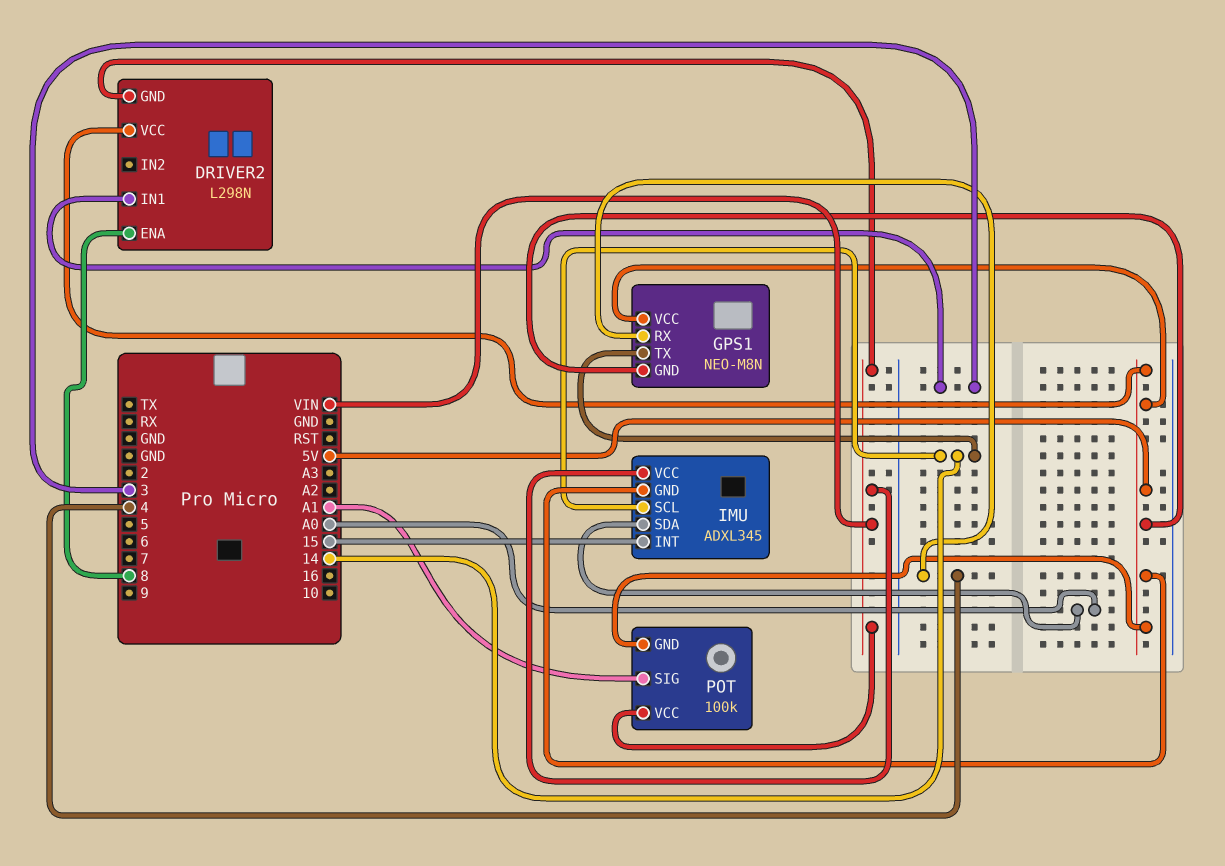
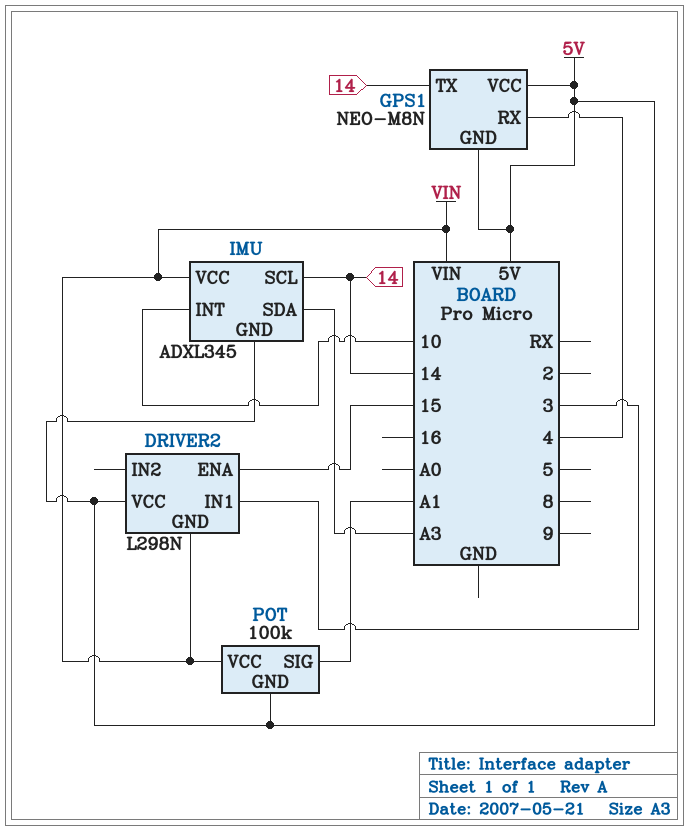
DRIVER2 pin ENA: 8 -> 15
IMU pin INT: 15 -> 10
IMU pin SDA: A0 -> A3

